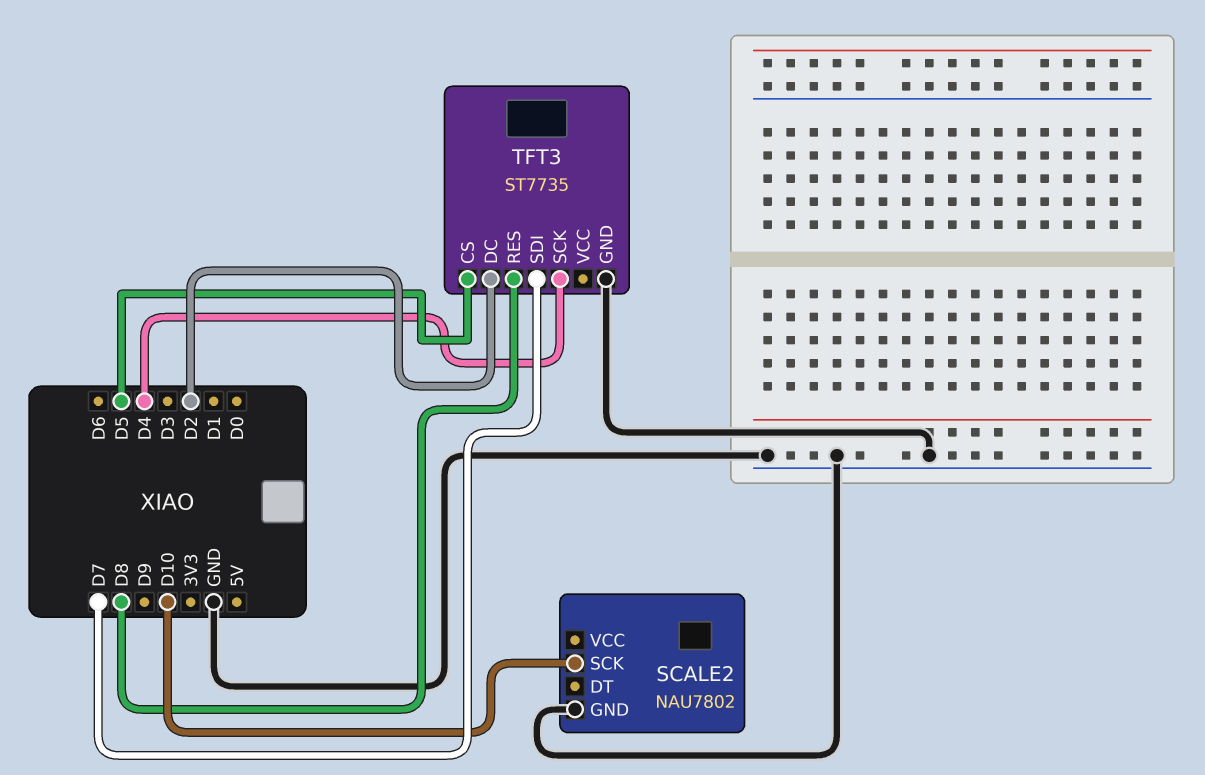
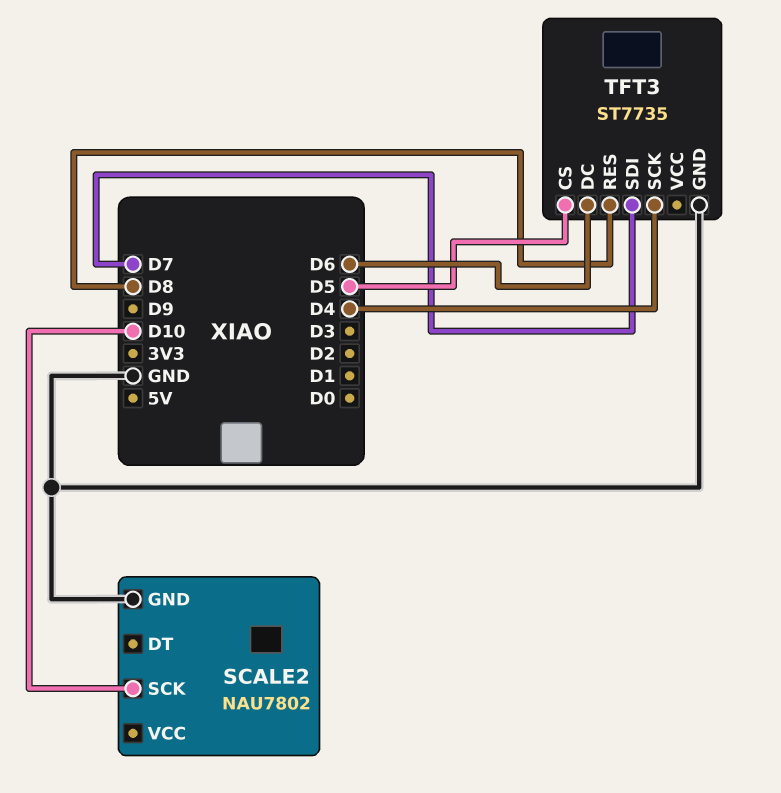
TFT3 pin DC: D2 -> D6

